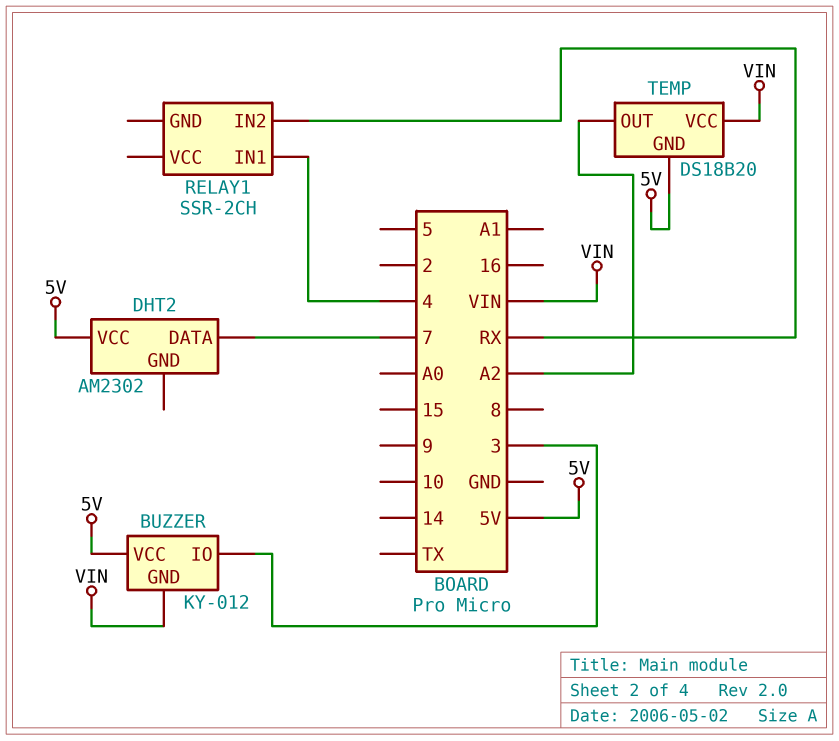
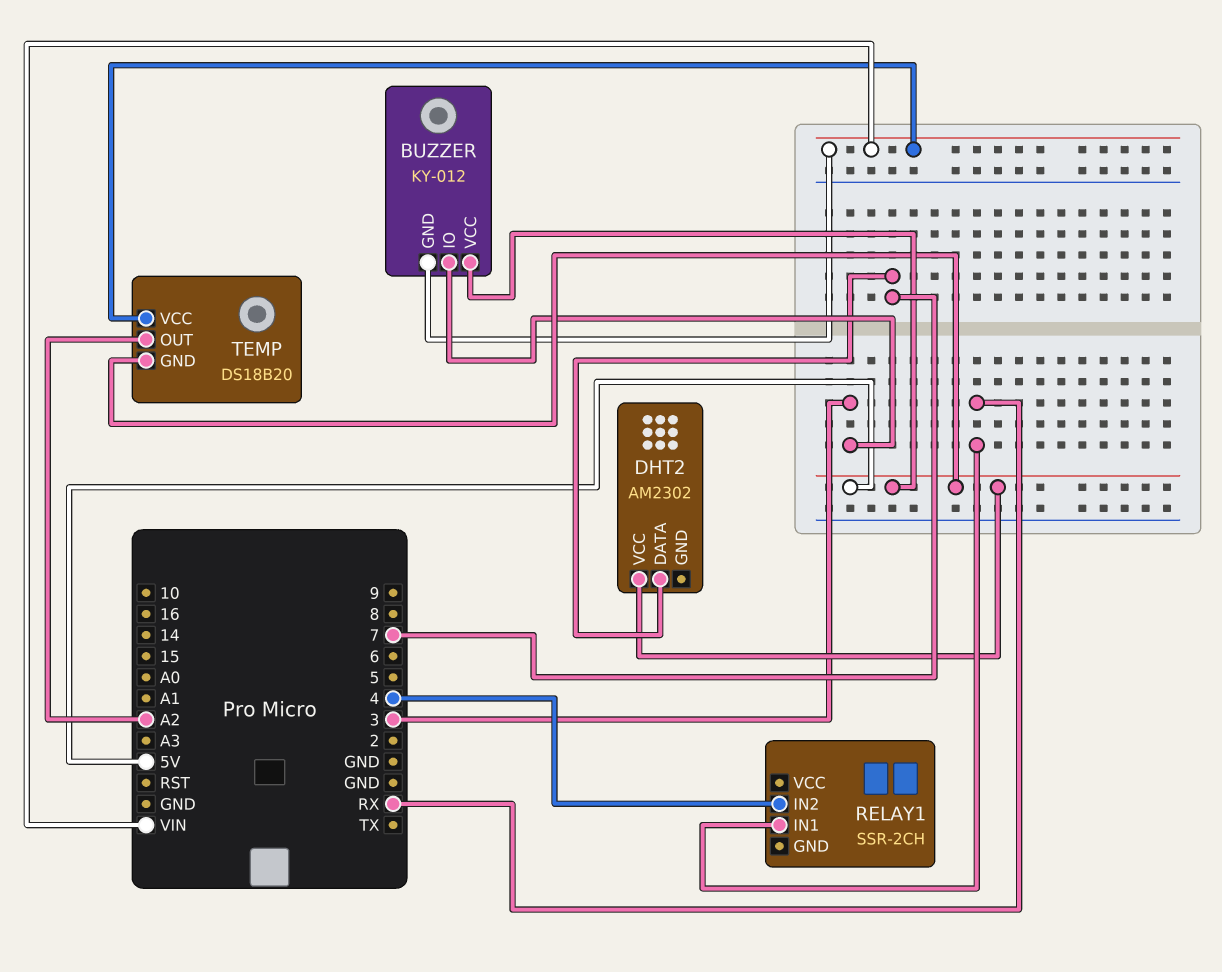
RELAY1 pin IN1: 4 -> RX
RELAY1 pin IN2: RX -> 4

